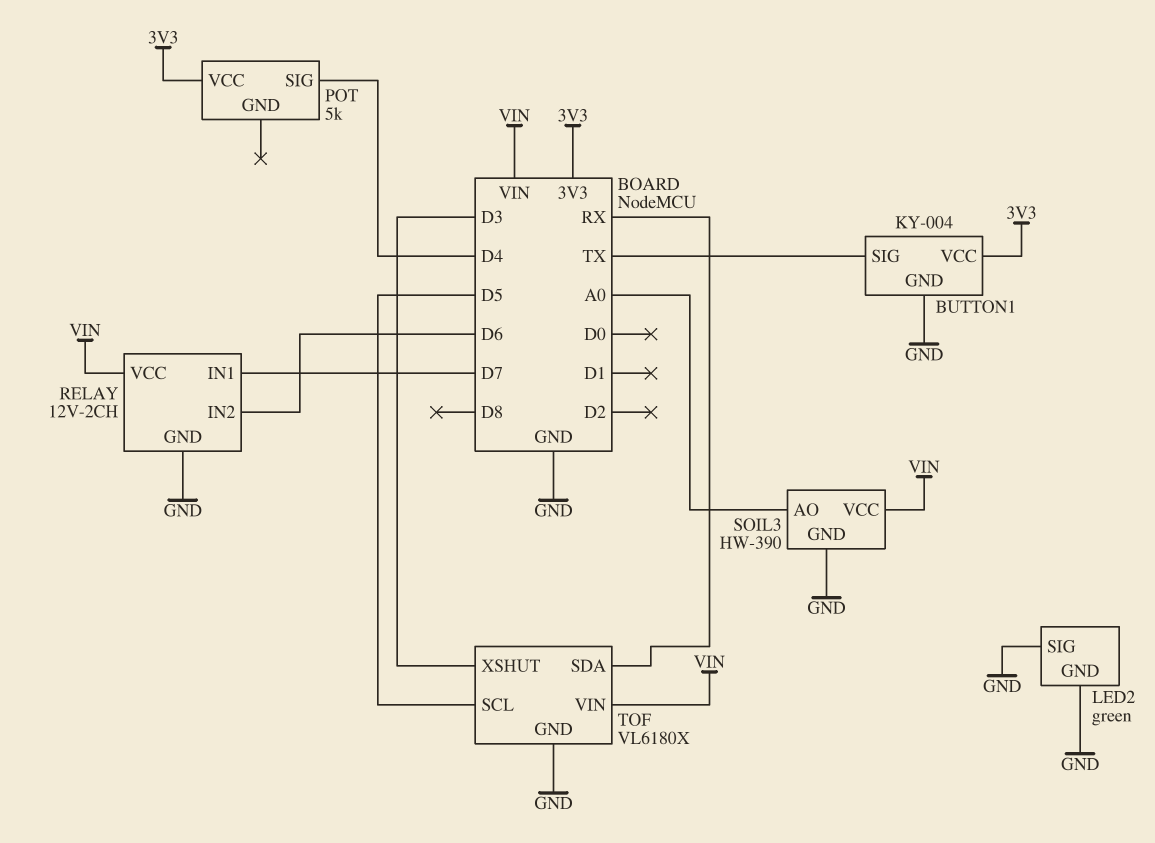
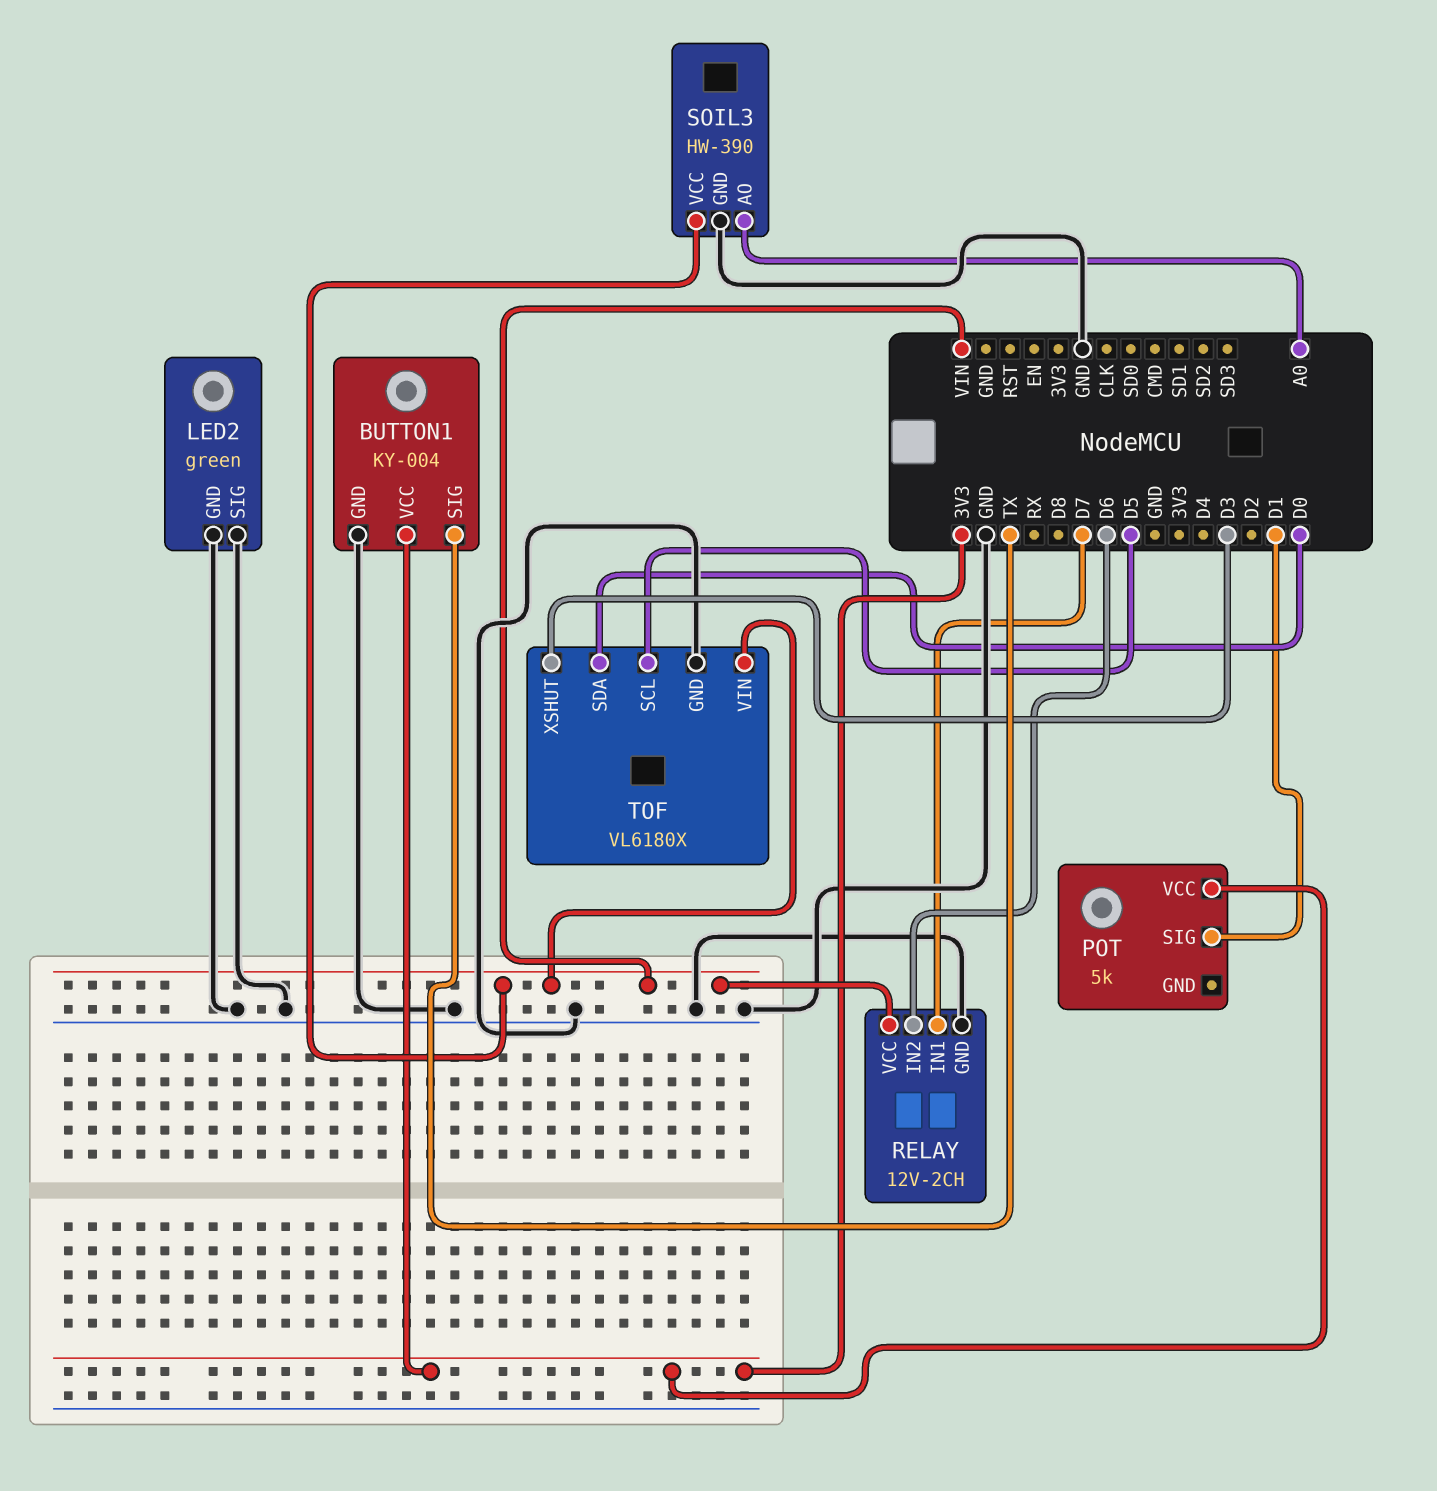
POT pin SIG: D4 -> D1
TOF pin SDA: RX -> D0

